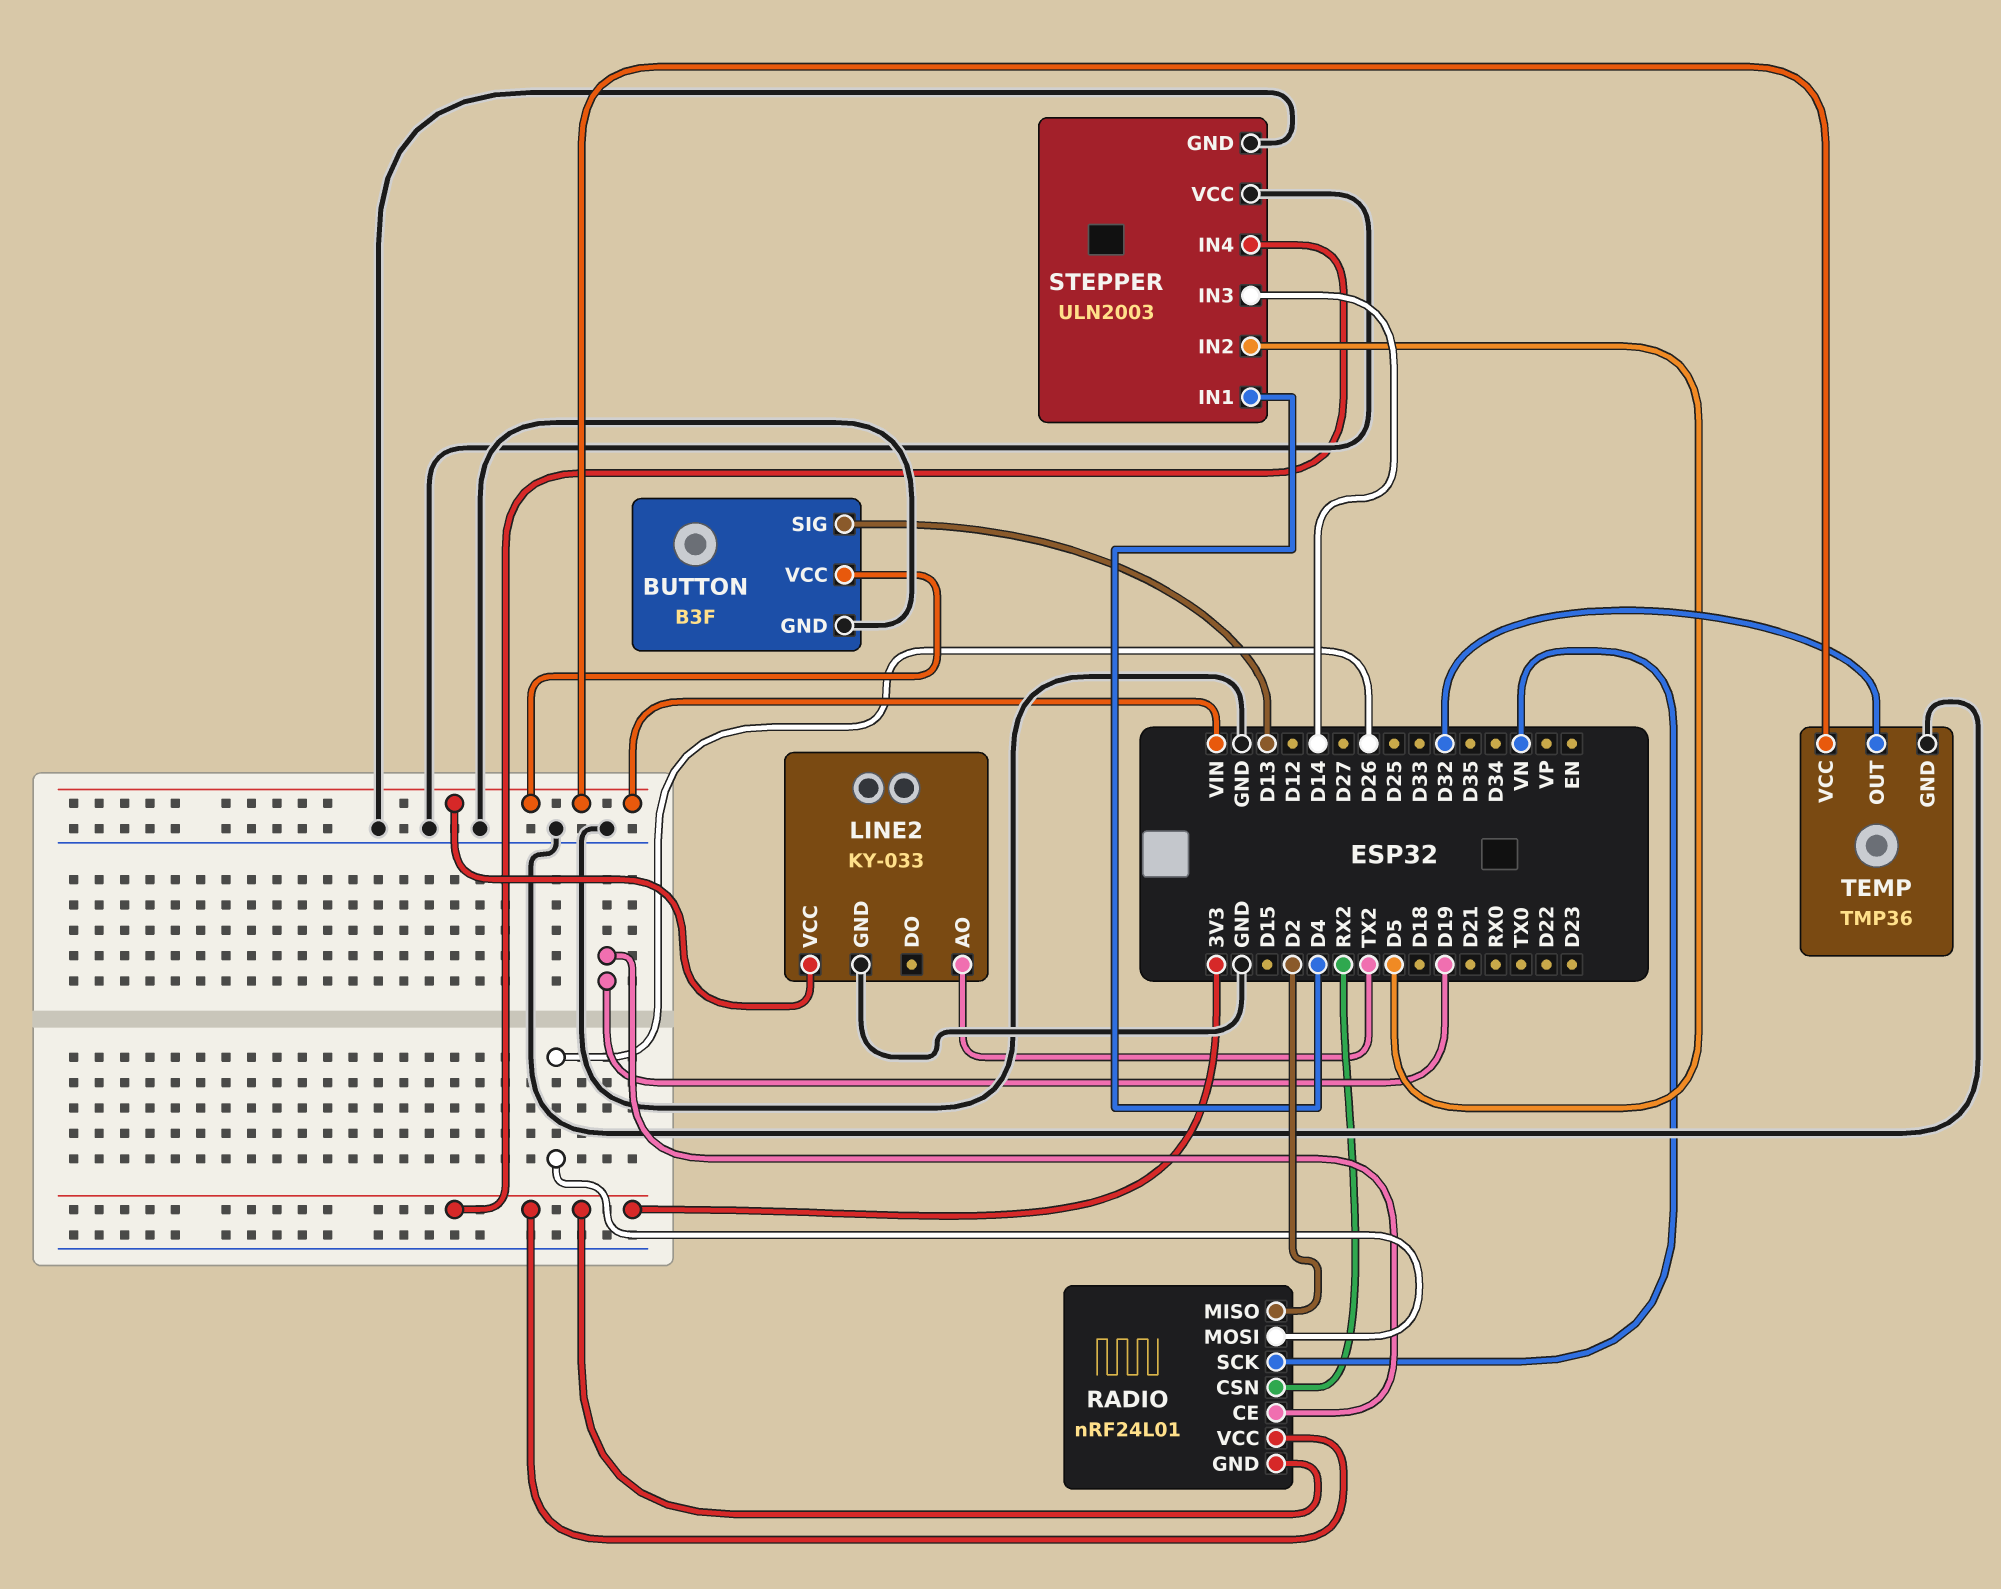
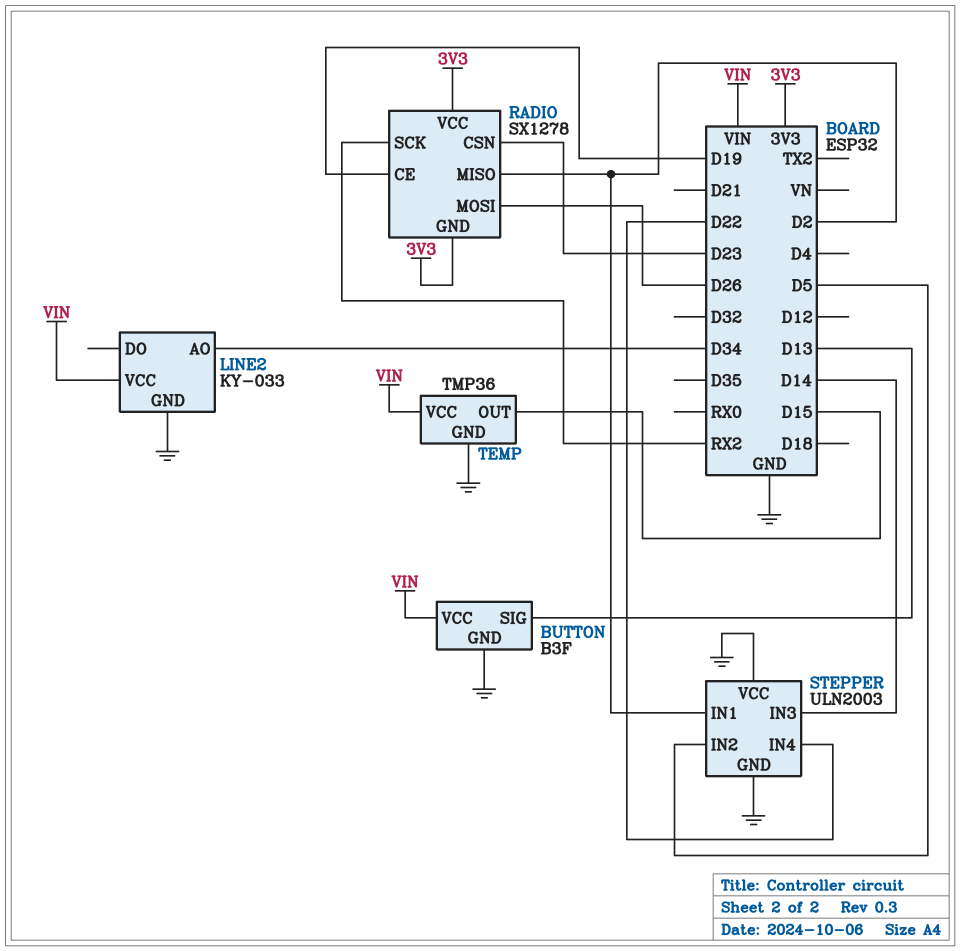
LINE2 pin AO: TX2 -> D34
RADIO: nRF24L01 -> SX1278
RADIO pin CSN: RX2 -> D23
RADIO pin SCK: VN -> RX2
STEPPER pin IN1: D4 -> D2
STEPPER pin IN4: 3V3 -> D22
TEMP pin OUT: D32 -> D15

